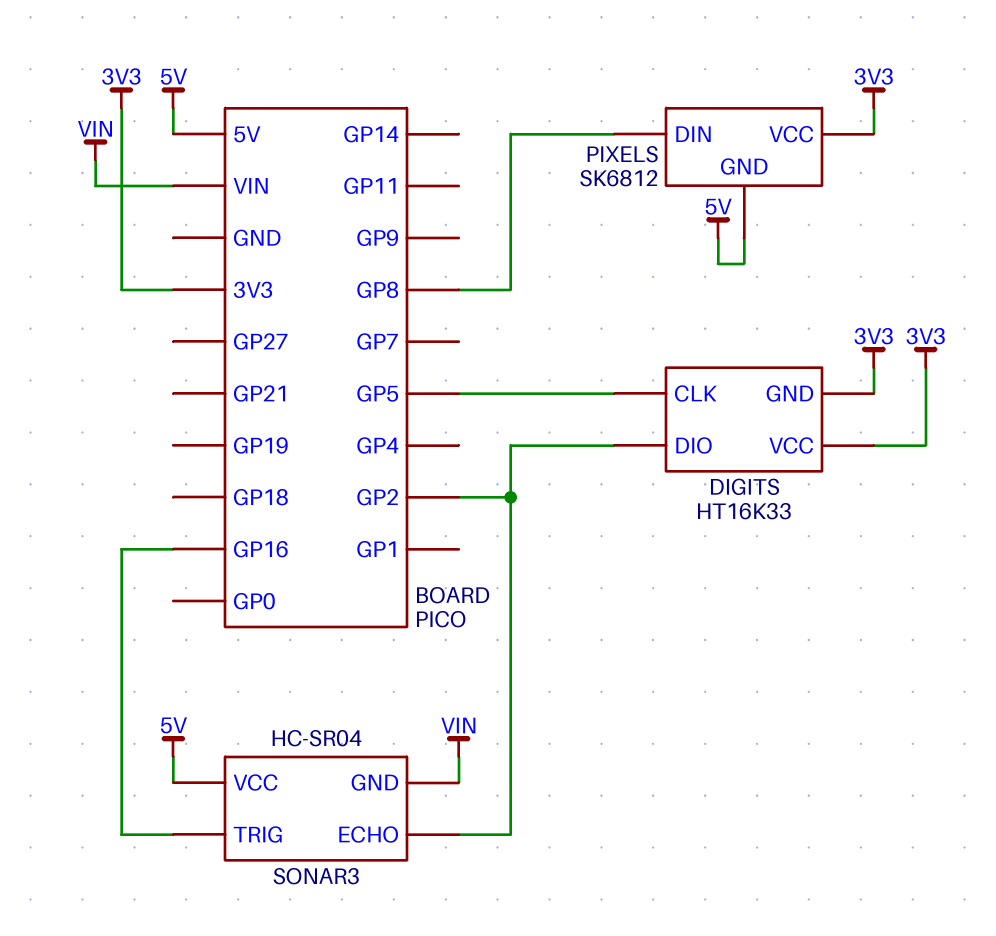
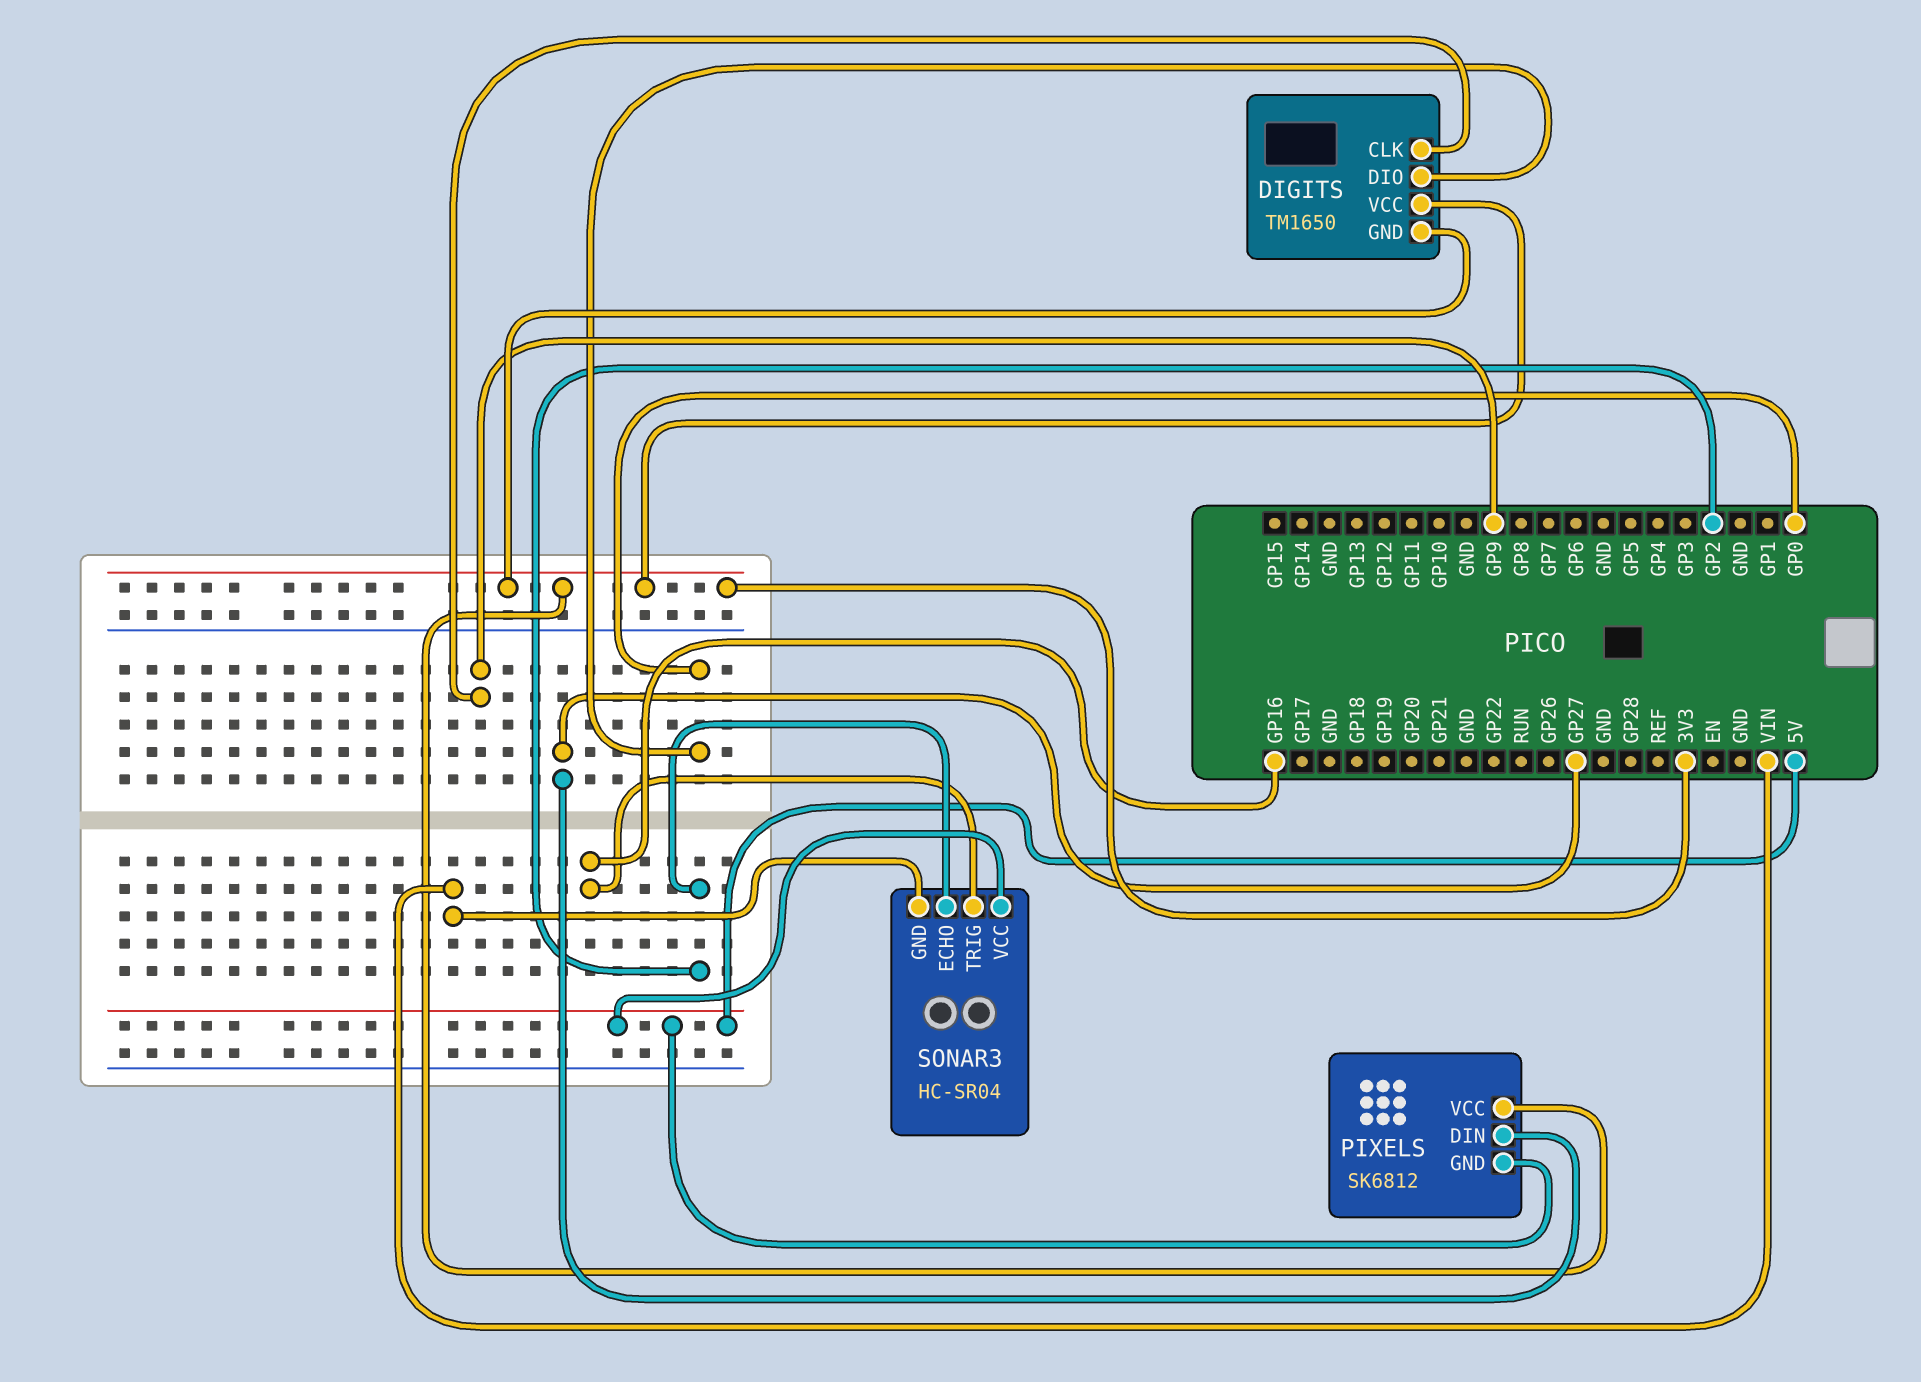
DIGITS: HT16K33 -> TM1650
DIGITS pin CLK: GP5 -> GP9
DIGITS pin DIO: GP2 -> GP0
PIXELS pin DIN: GP8 -> GP27

